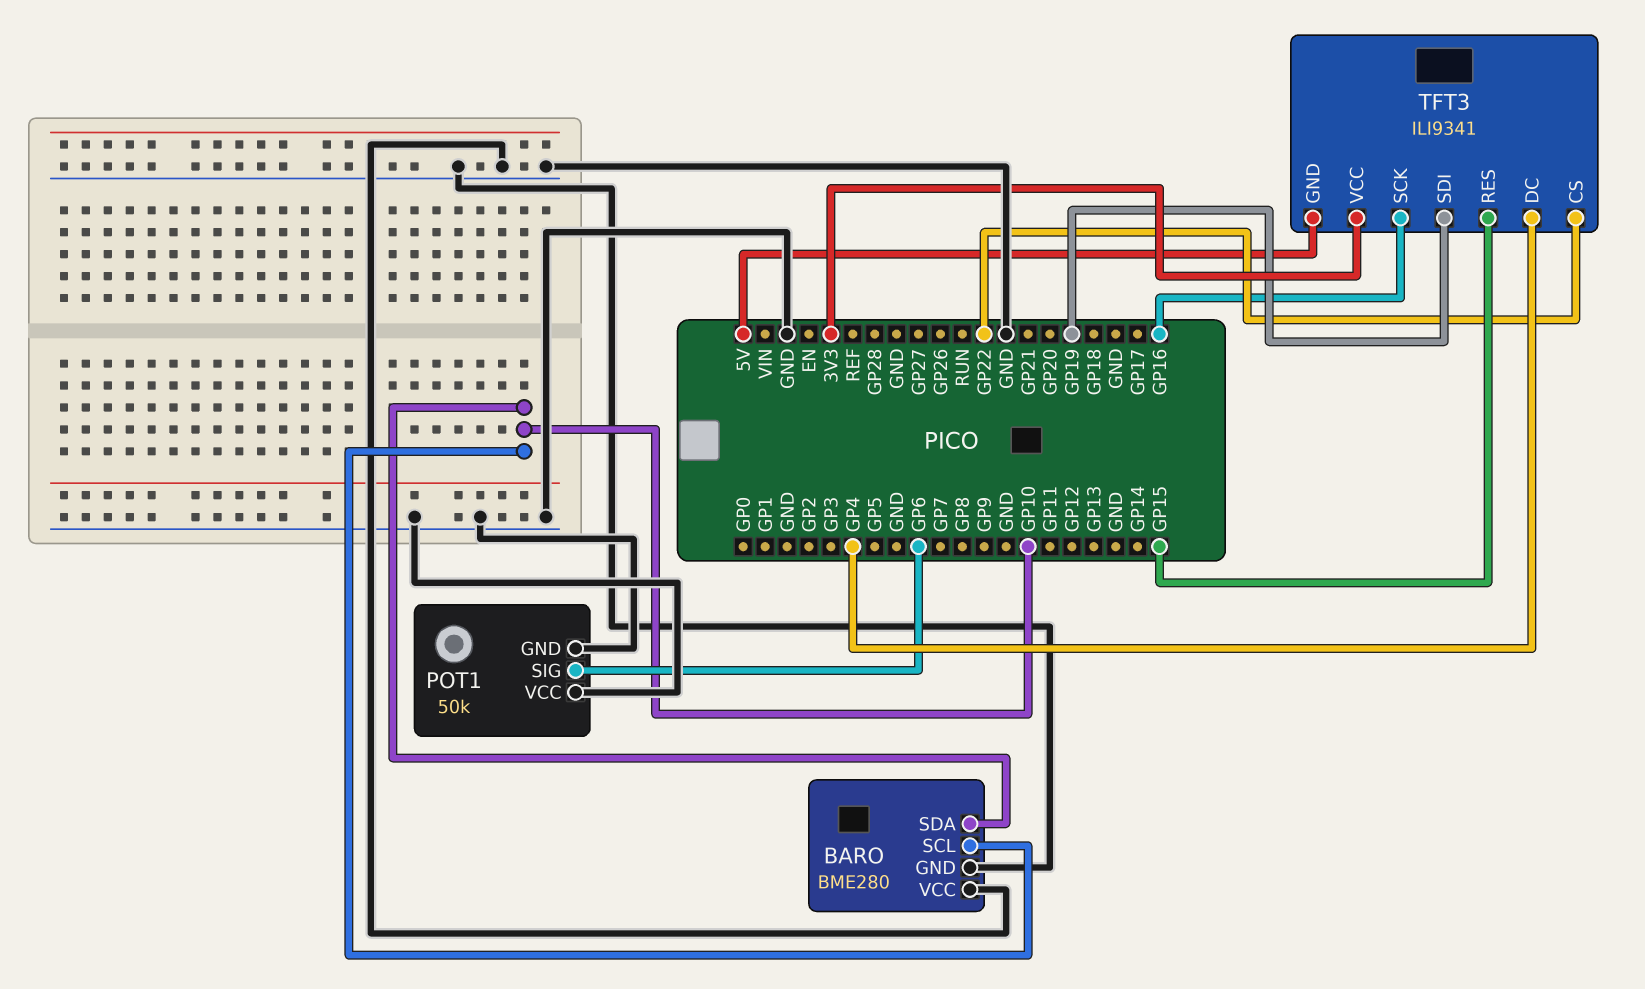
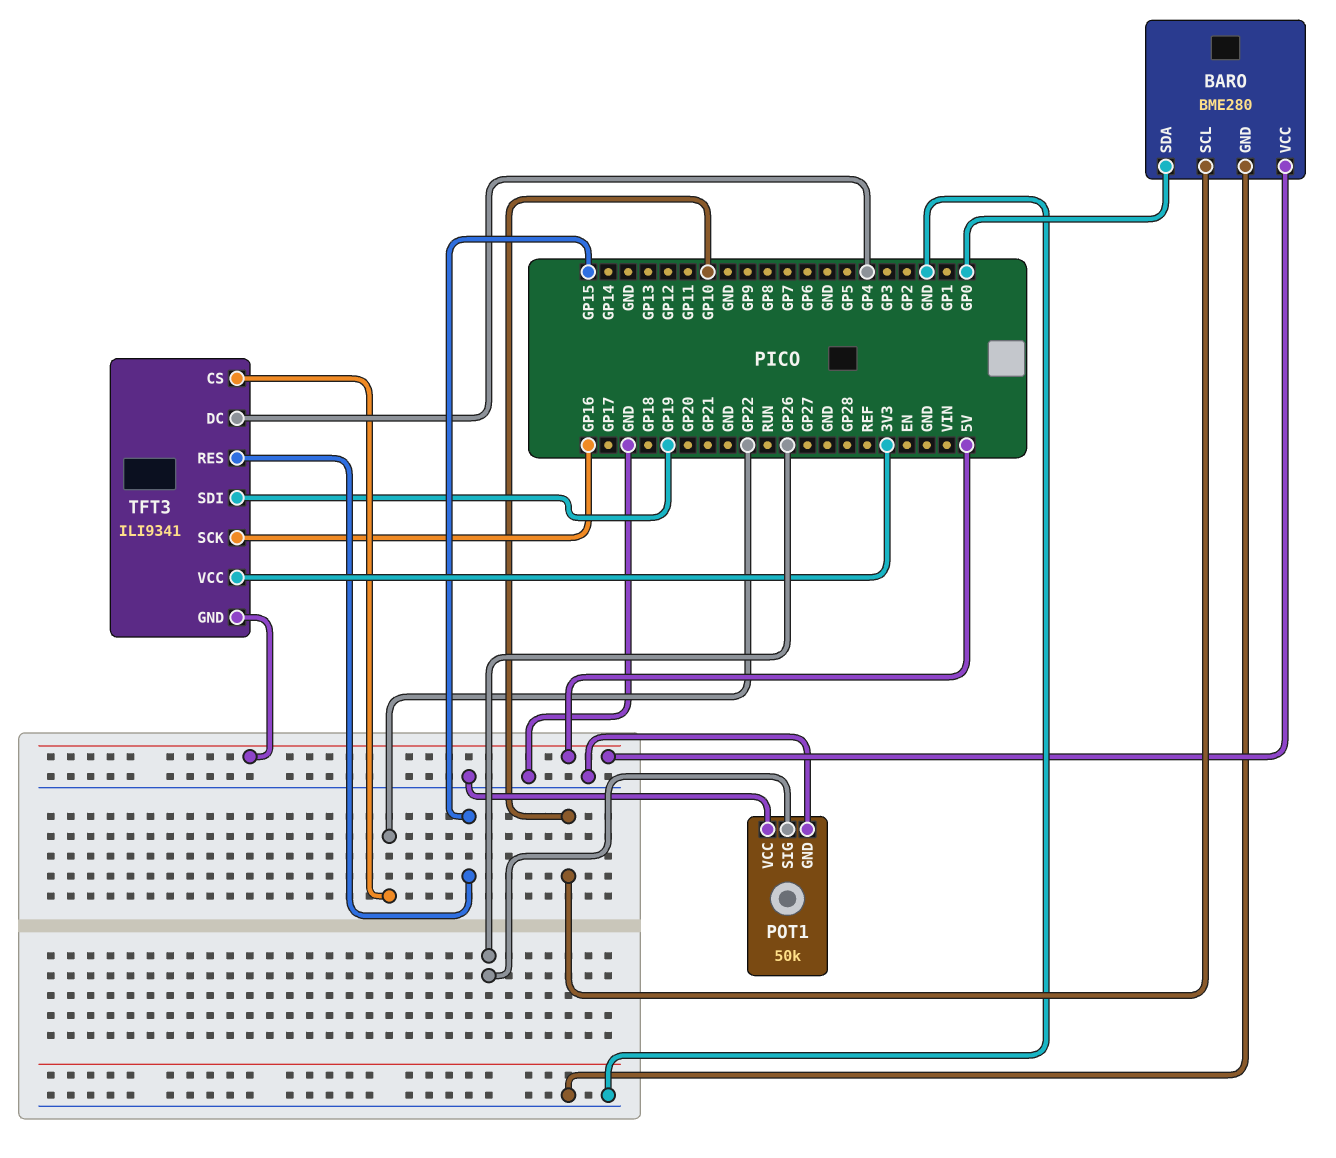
BARO pin SDA: GP10 -> GP0
BARO pin VCC: GND -> 5V
POT1 pin SIG: GP6 -> GP26

